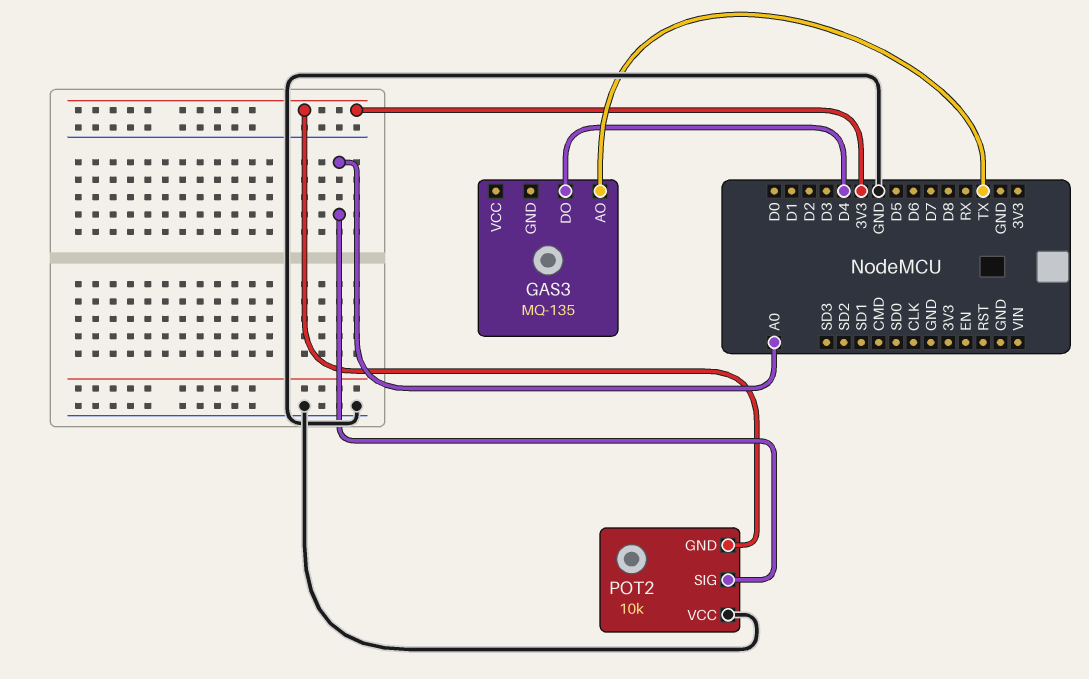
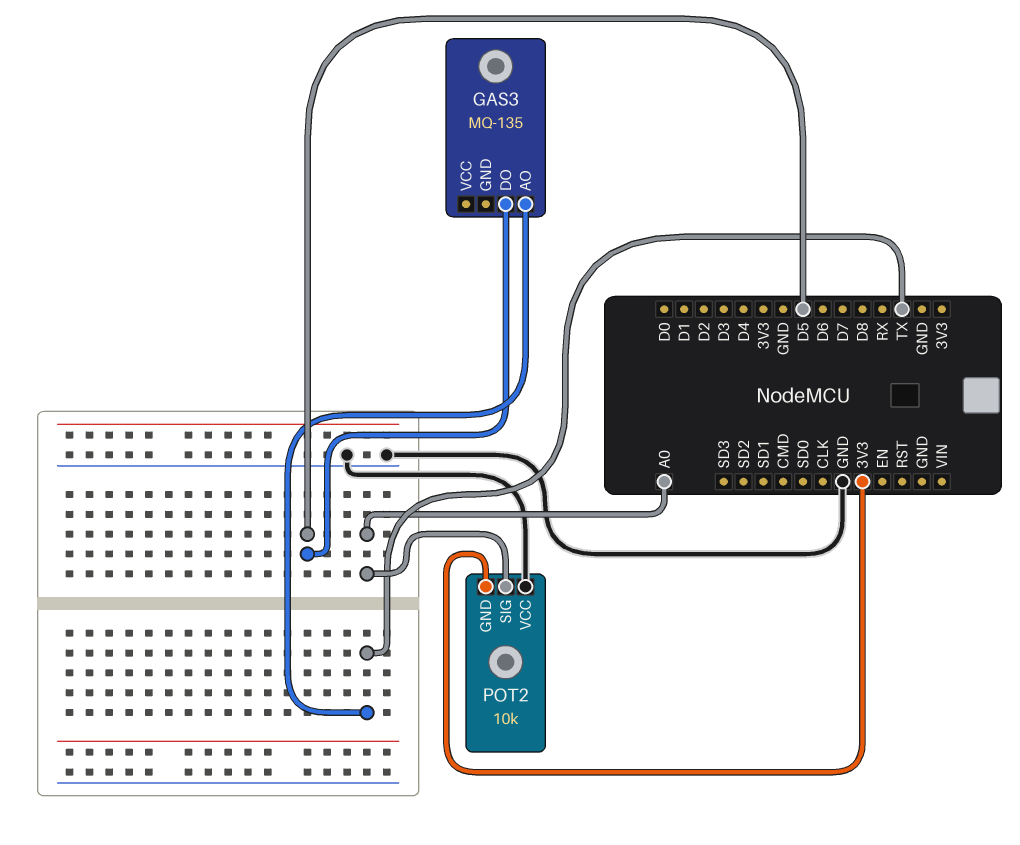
GAS3 pin DO: D4 -> D5

